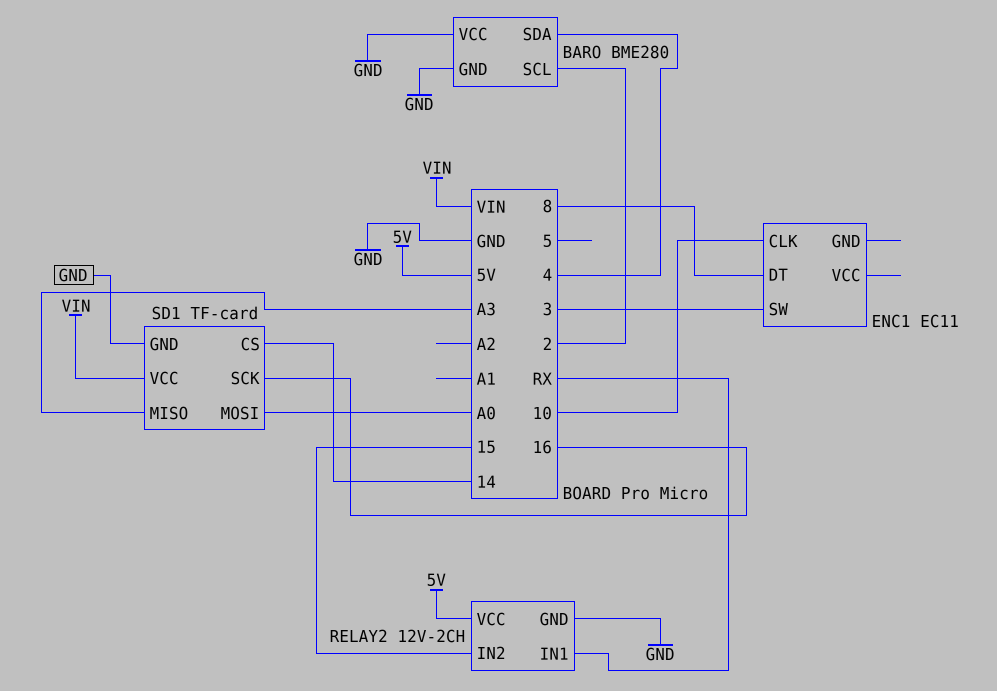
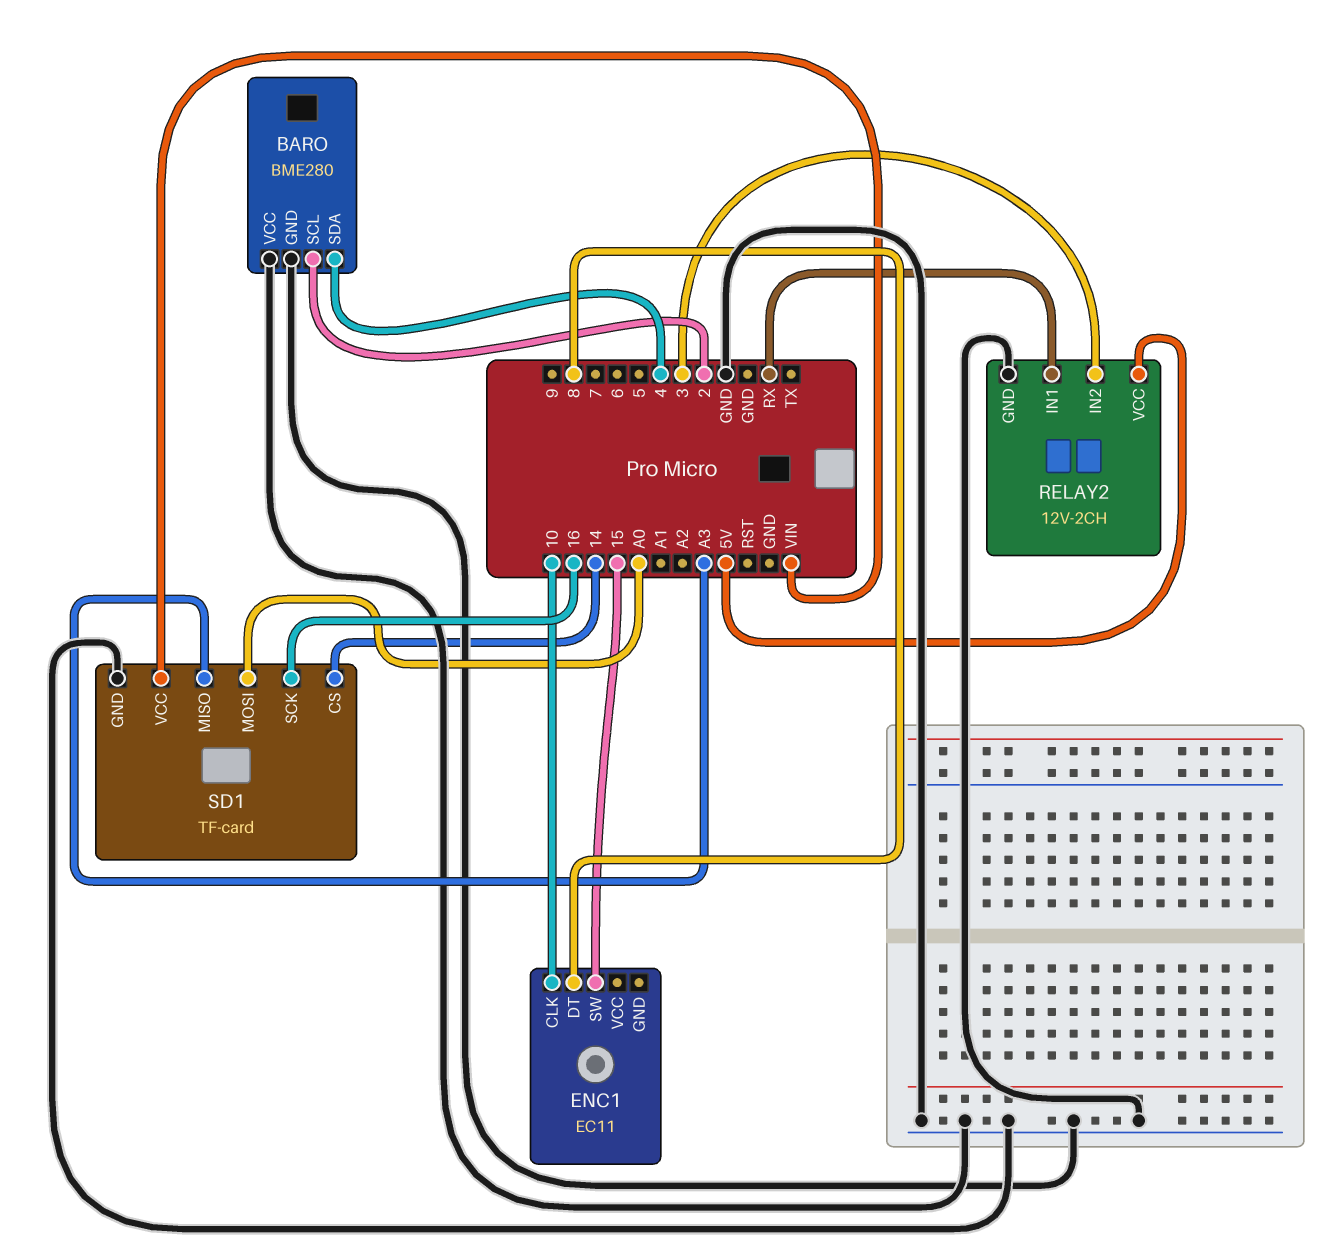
ENC1 pin SW: 3 -> 15
RELAY2 pin IN2: 15 -> 3

